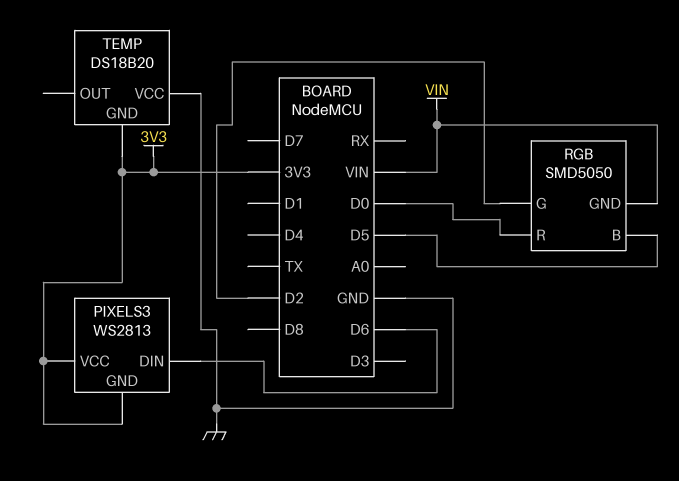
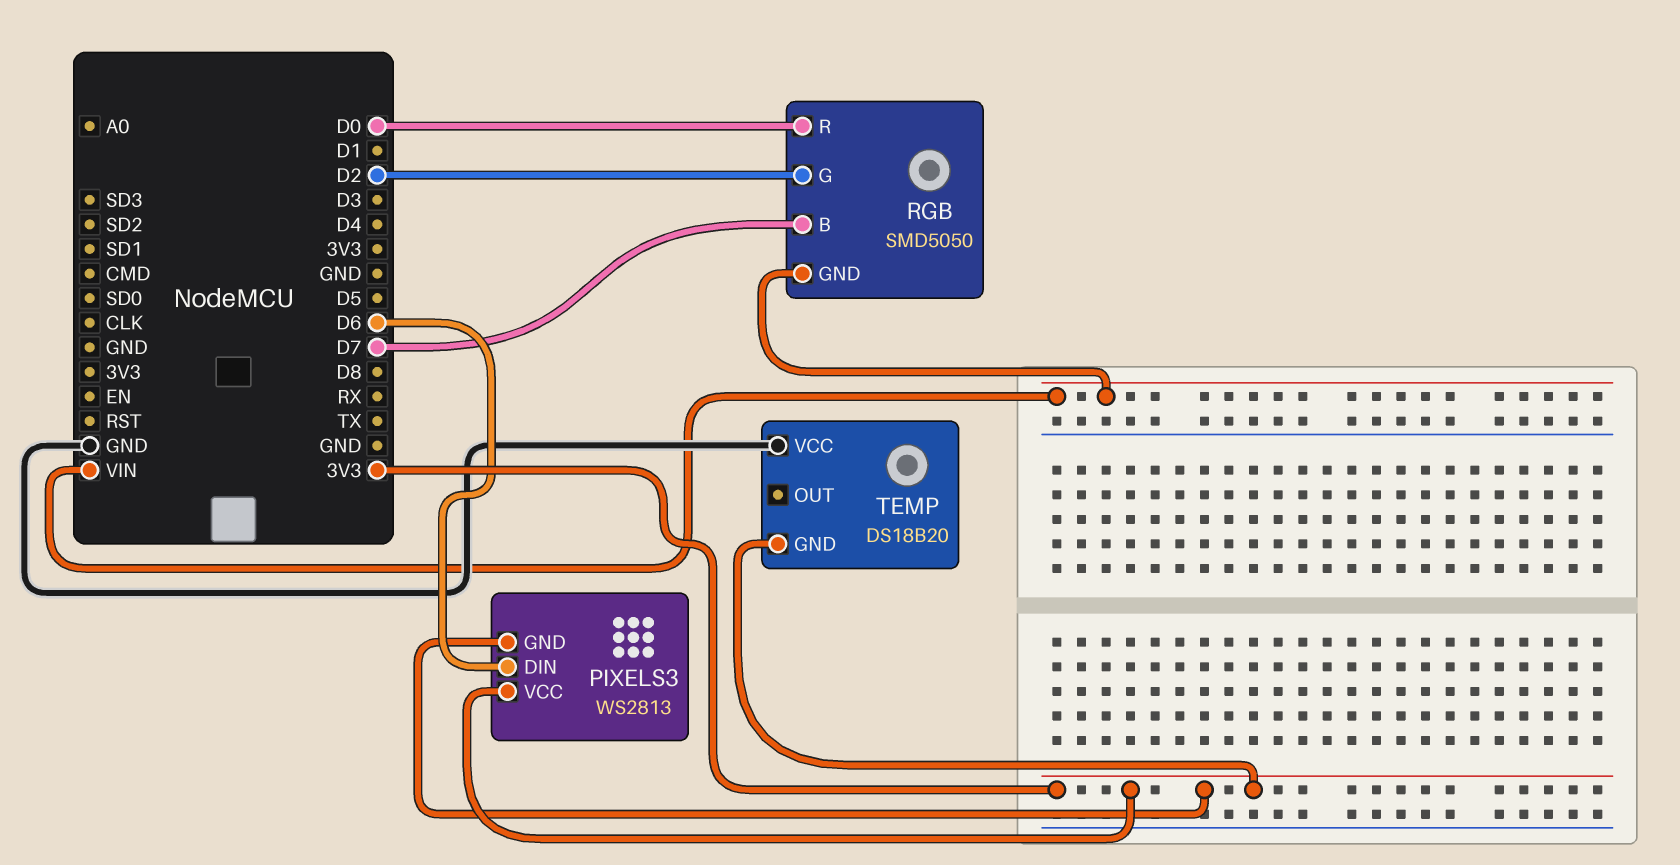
RGB pin B: D5 -> D7

